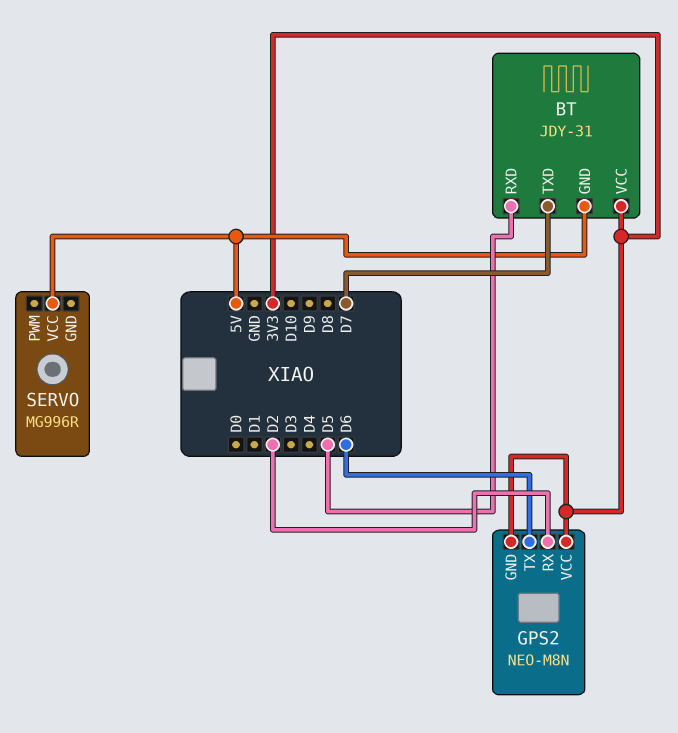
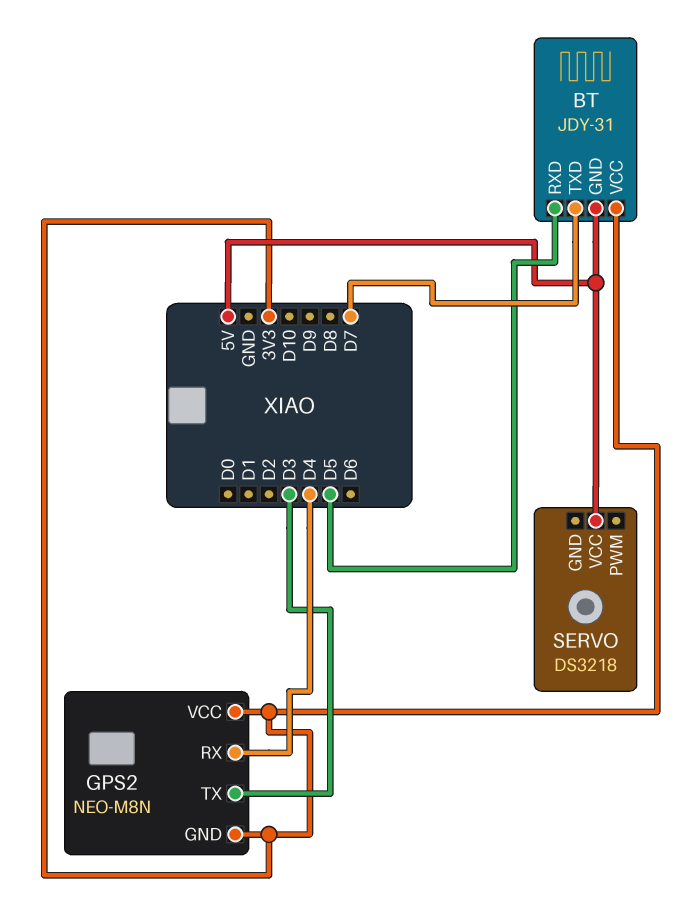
GPS2 pin RX: D2 -> D4
GPS2 pin TX: D6 -> D3
SERVO: MG996R -> DS3218

